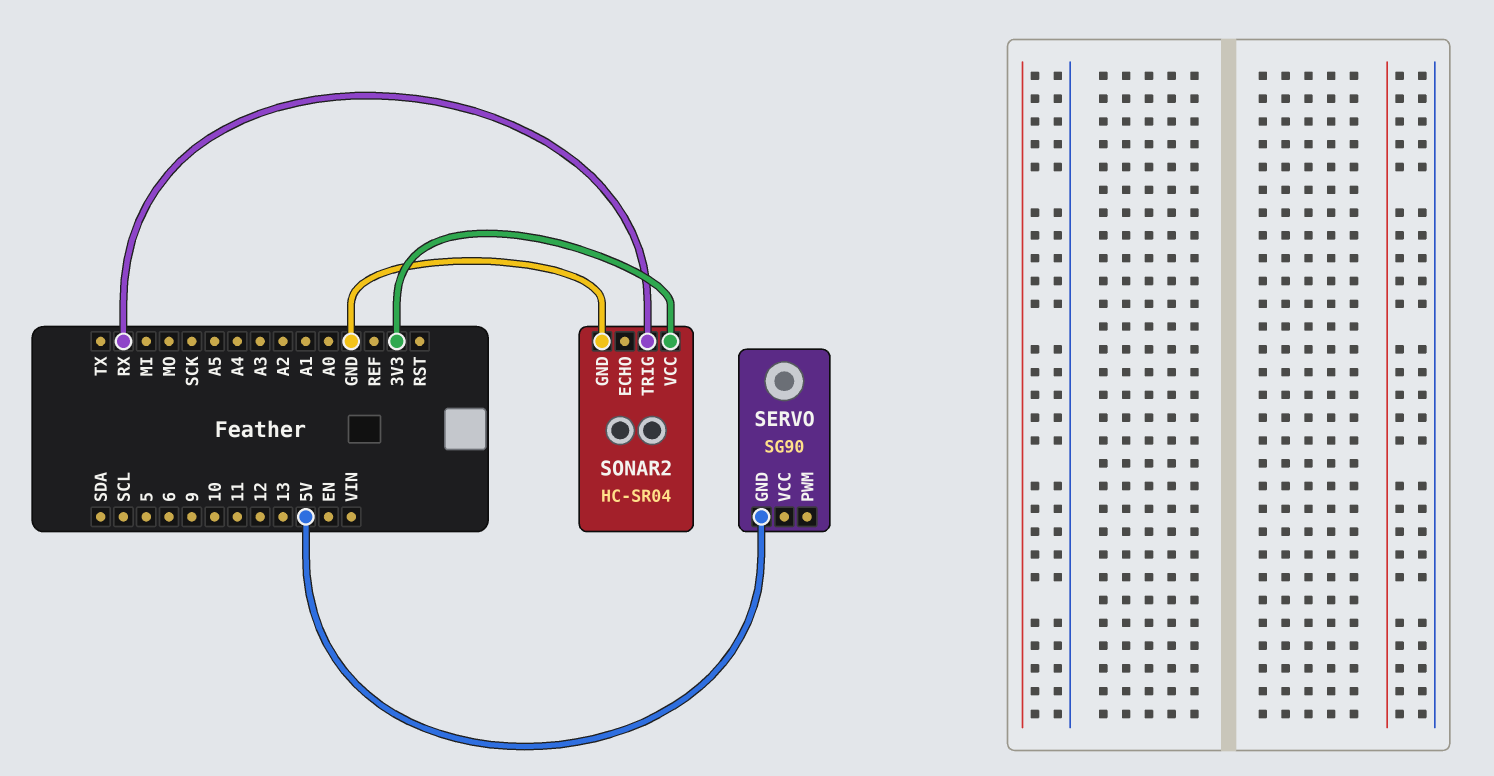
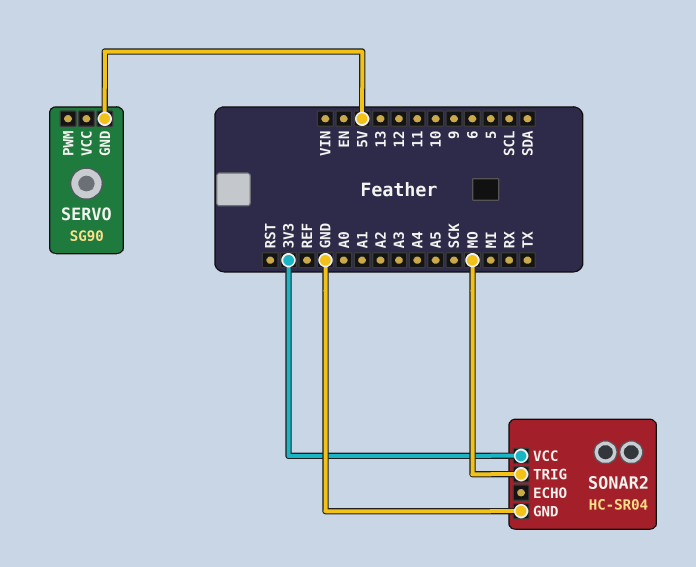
SONAR2 pin TRIG: RX -> MO

